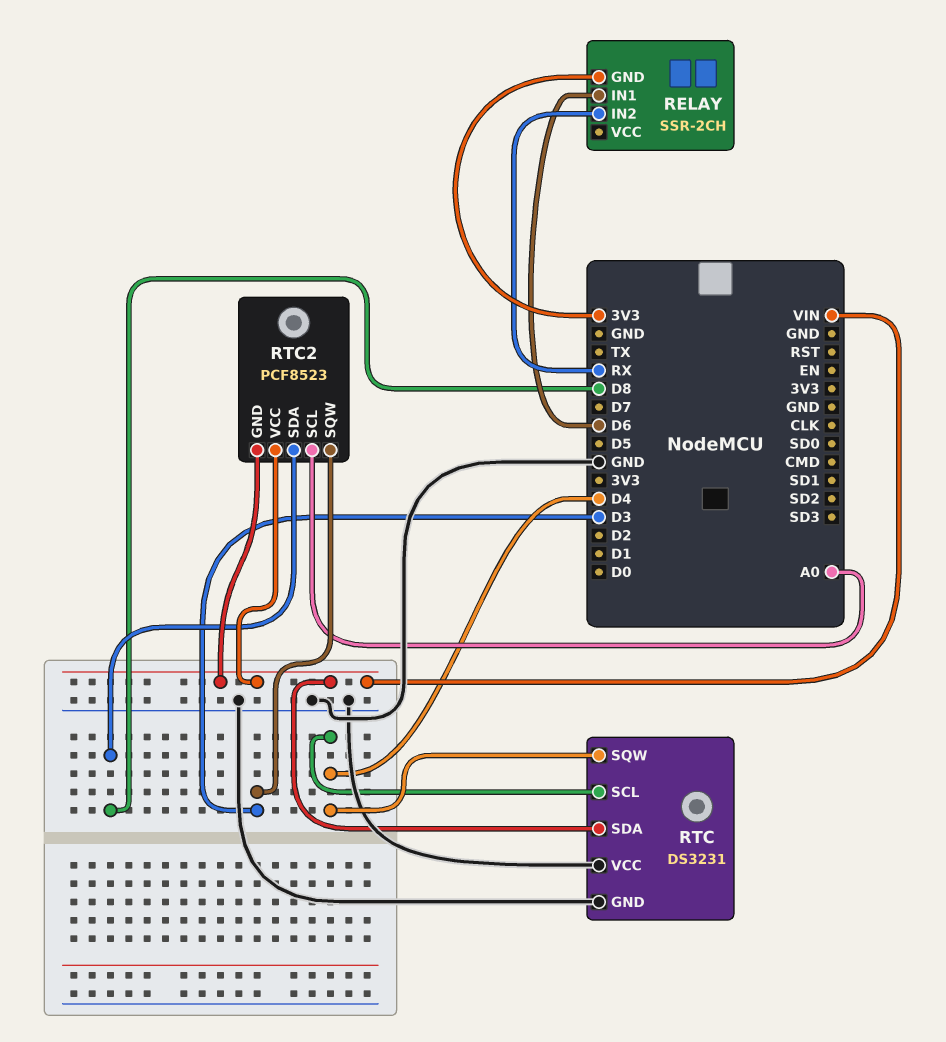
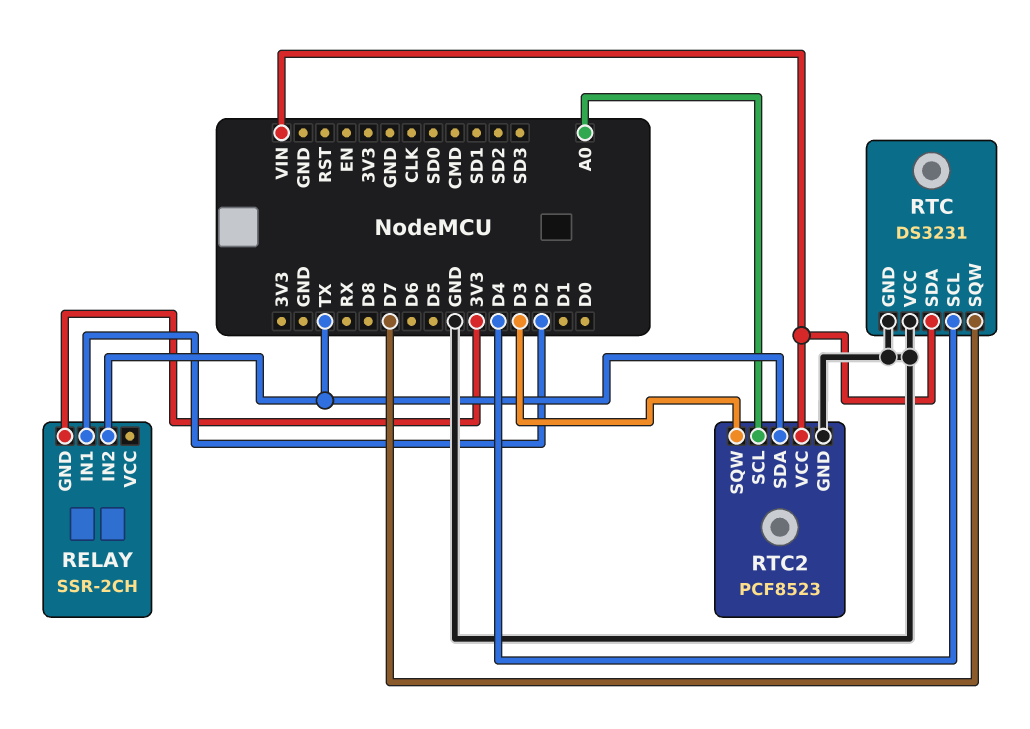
RELAY pin IN1: D6 -> D2
RELAY pin IN2: RX -> TX
RTC pin SQW: D4 -> D7
RTC2 pin GND: VIN -> GND
RTC2 pin SDA: D8 -> TX

